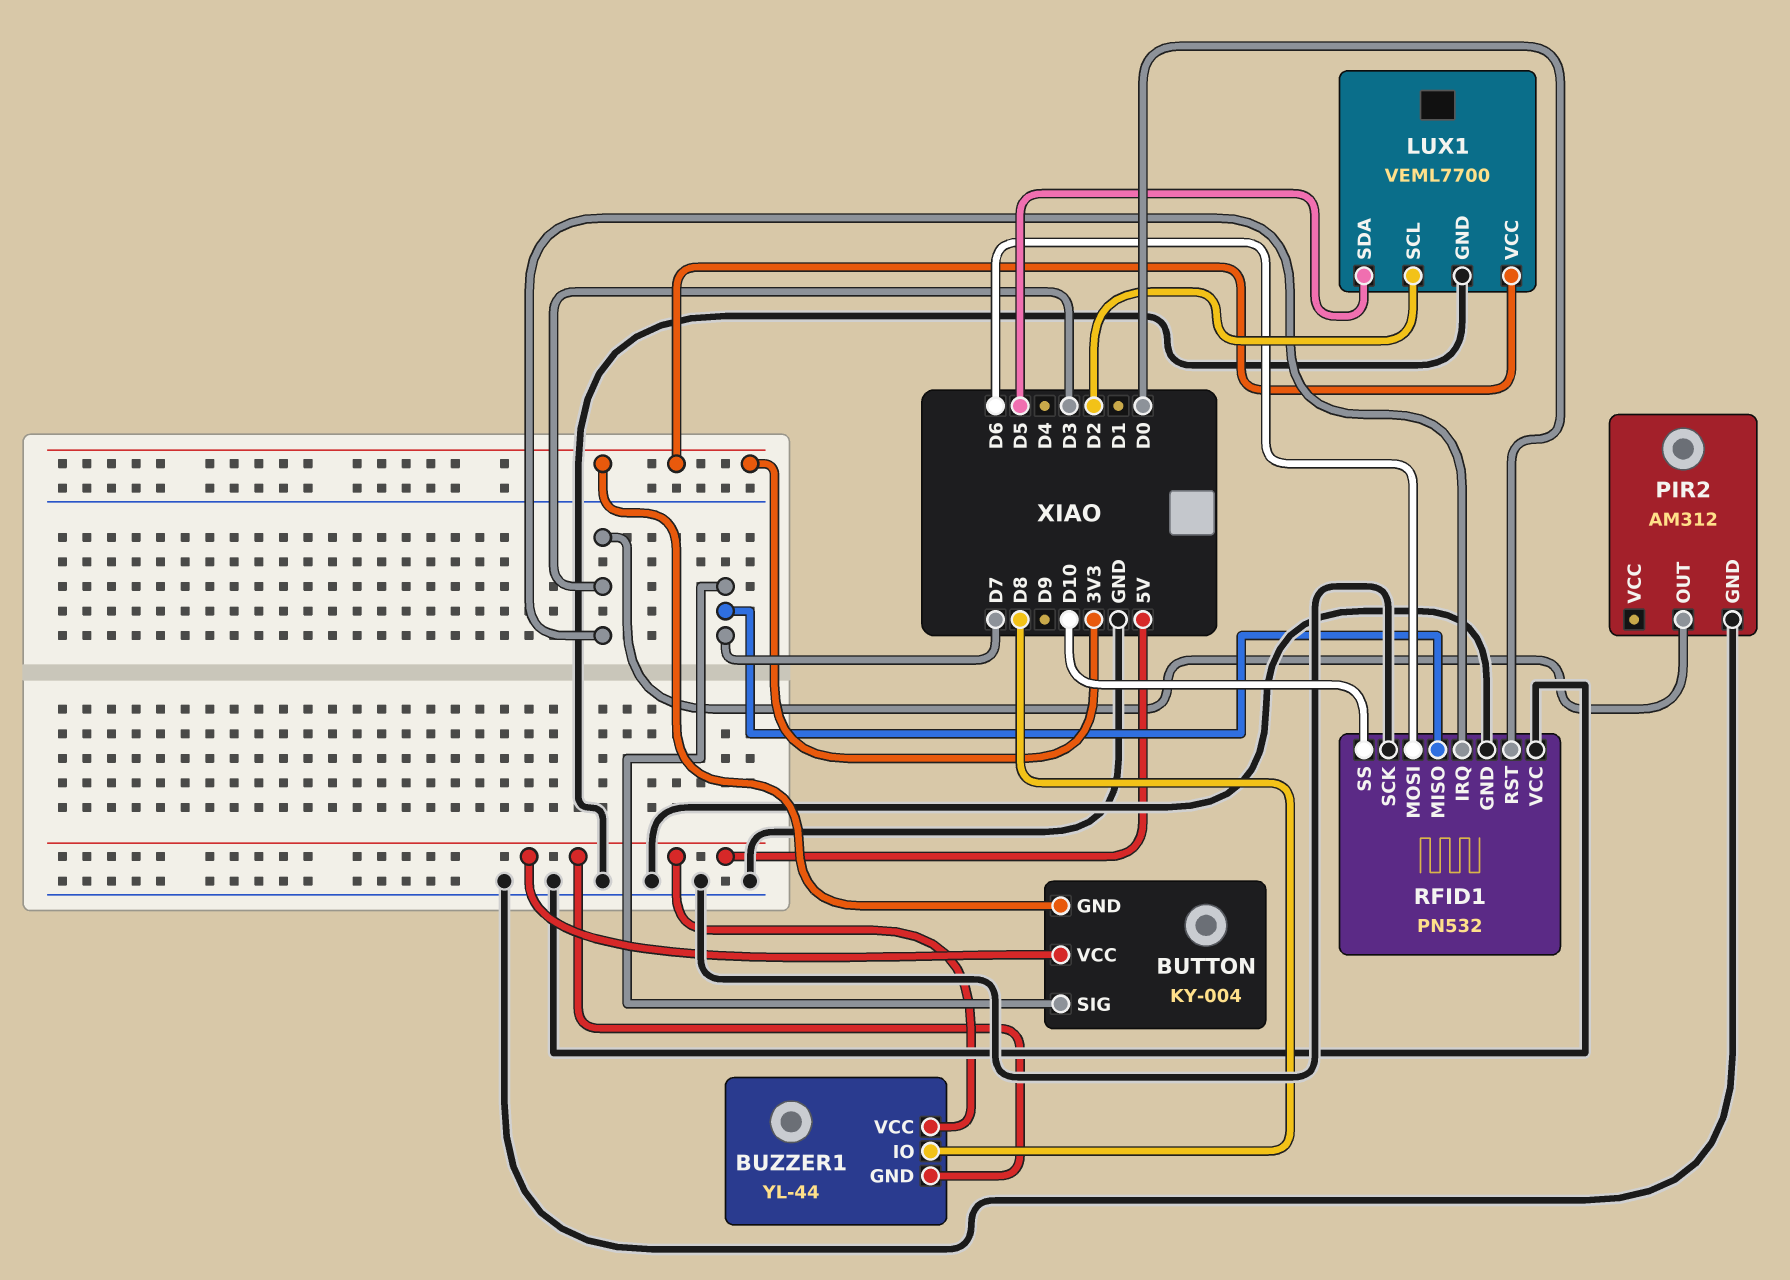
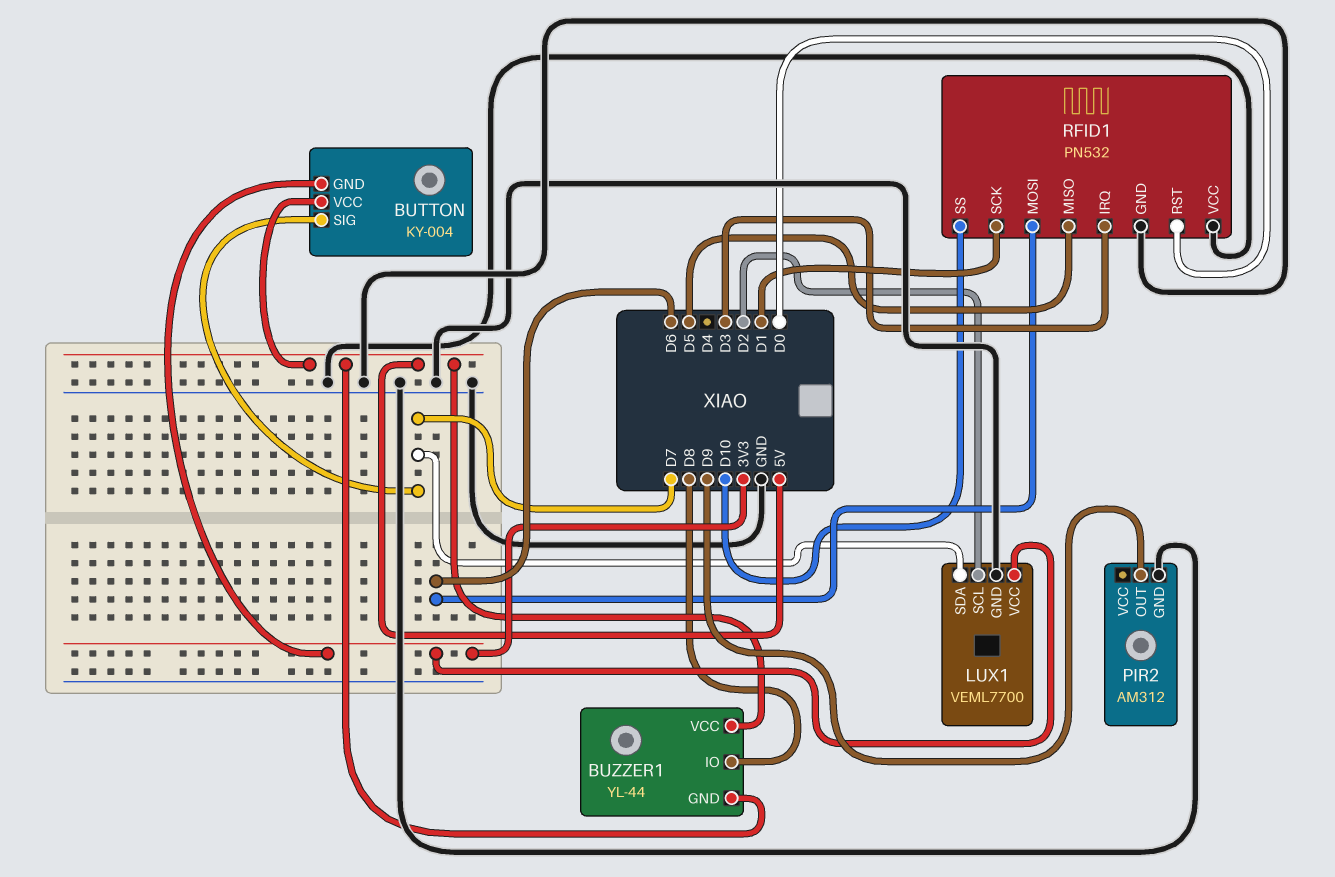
LUX1 pin SDA: D5 -> D7
PIR2 pin OUT: D3 -> D9
RFID1 pin MISO: D7 -> D5
RFID1 pin SCK: GND -> D1

